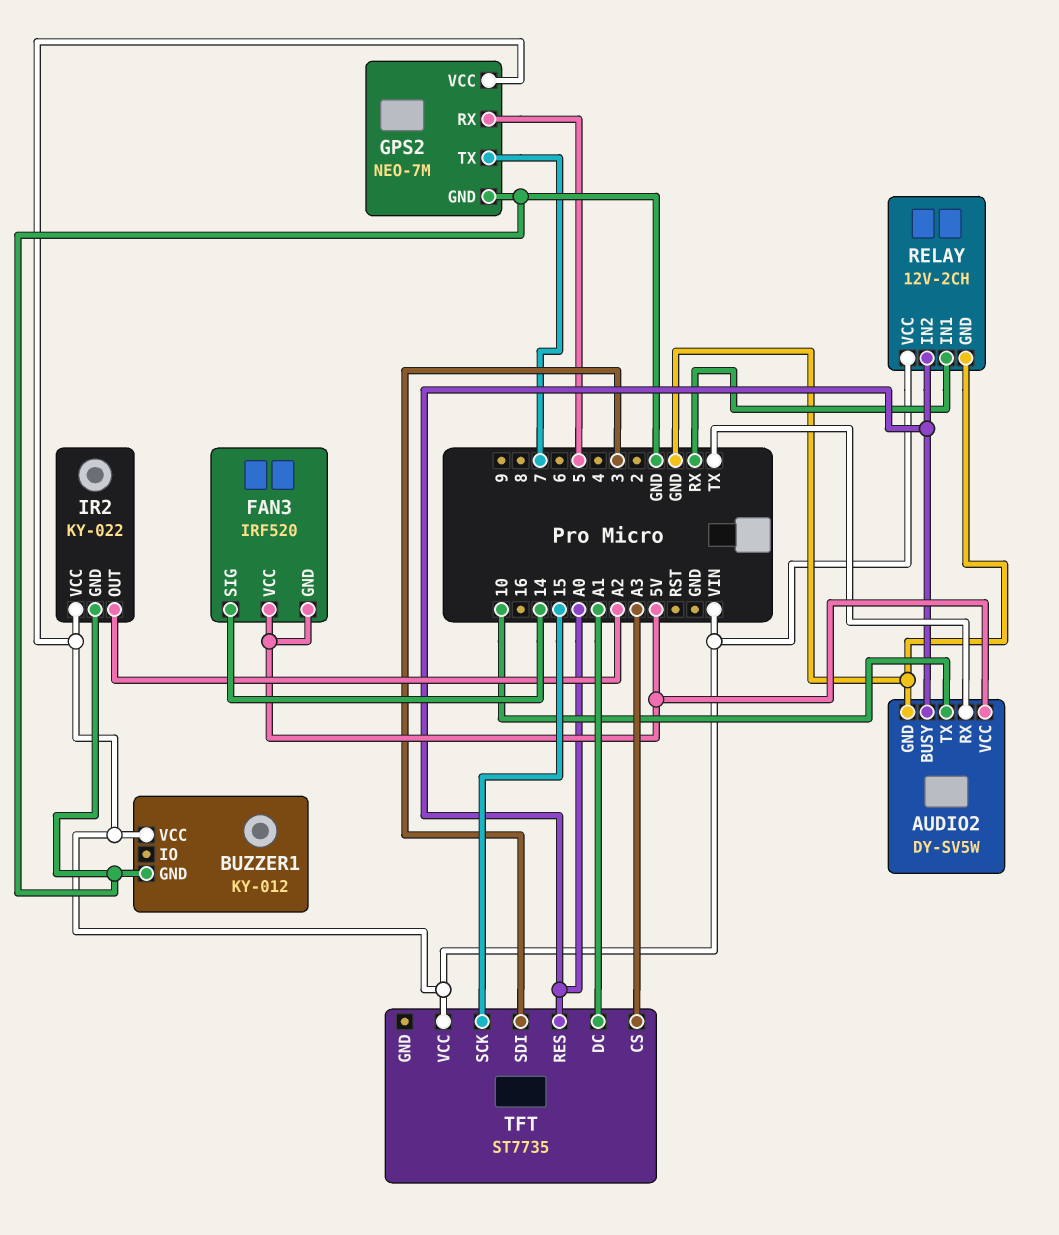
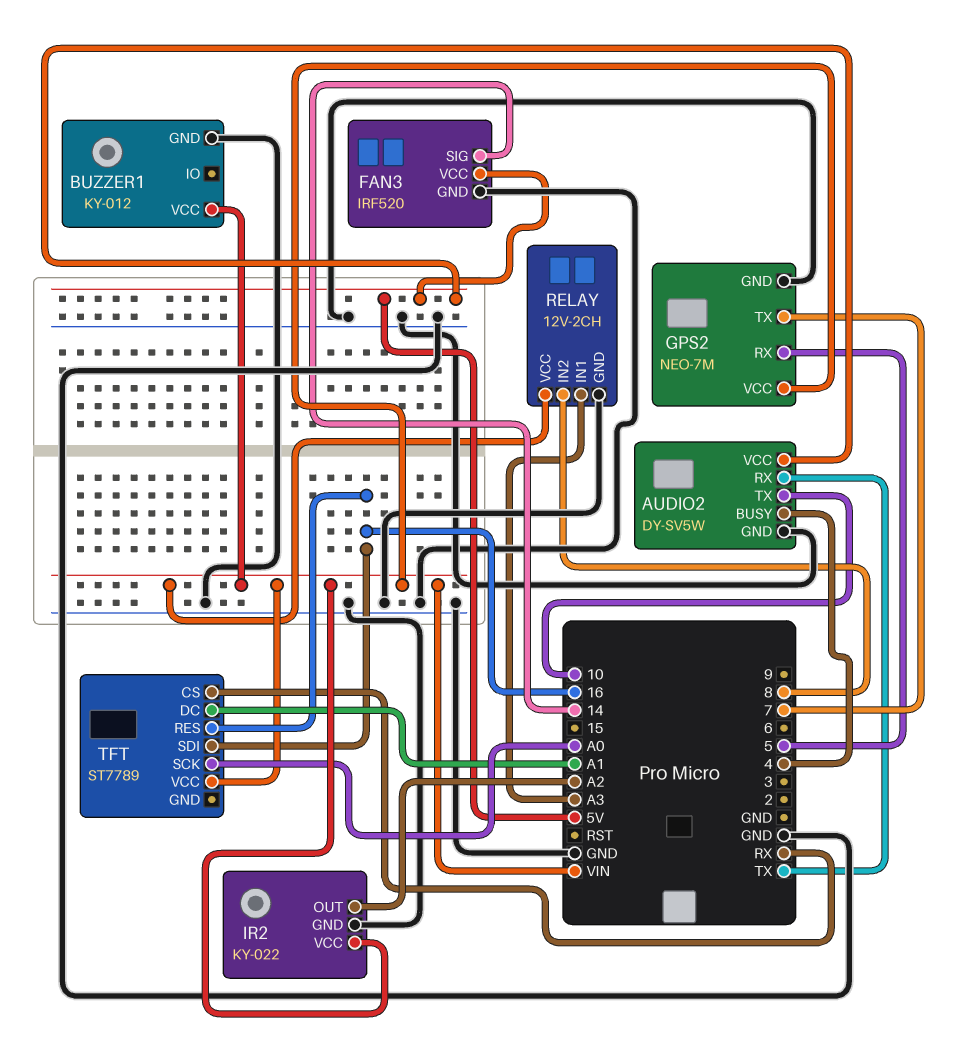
AUDIO2 pin BUSY: A0 -> 4
FAN3 pin GND: 5V -> GND
RELAY pin IN1: RX -> A3
RELAY pin IN2: A0 -> 8
TFT: ST7735 -> ST7789
TFT pin CS: A3 -> RX
TFT pin RES: A0 -> 16
TFT pin SCK: 15 -> A0
TFT pin SDI: 3 -> 16

